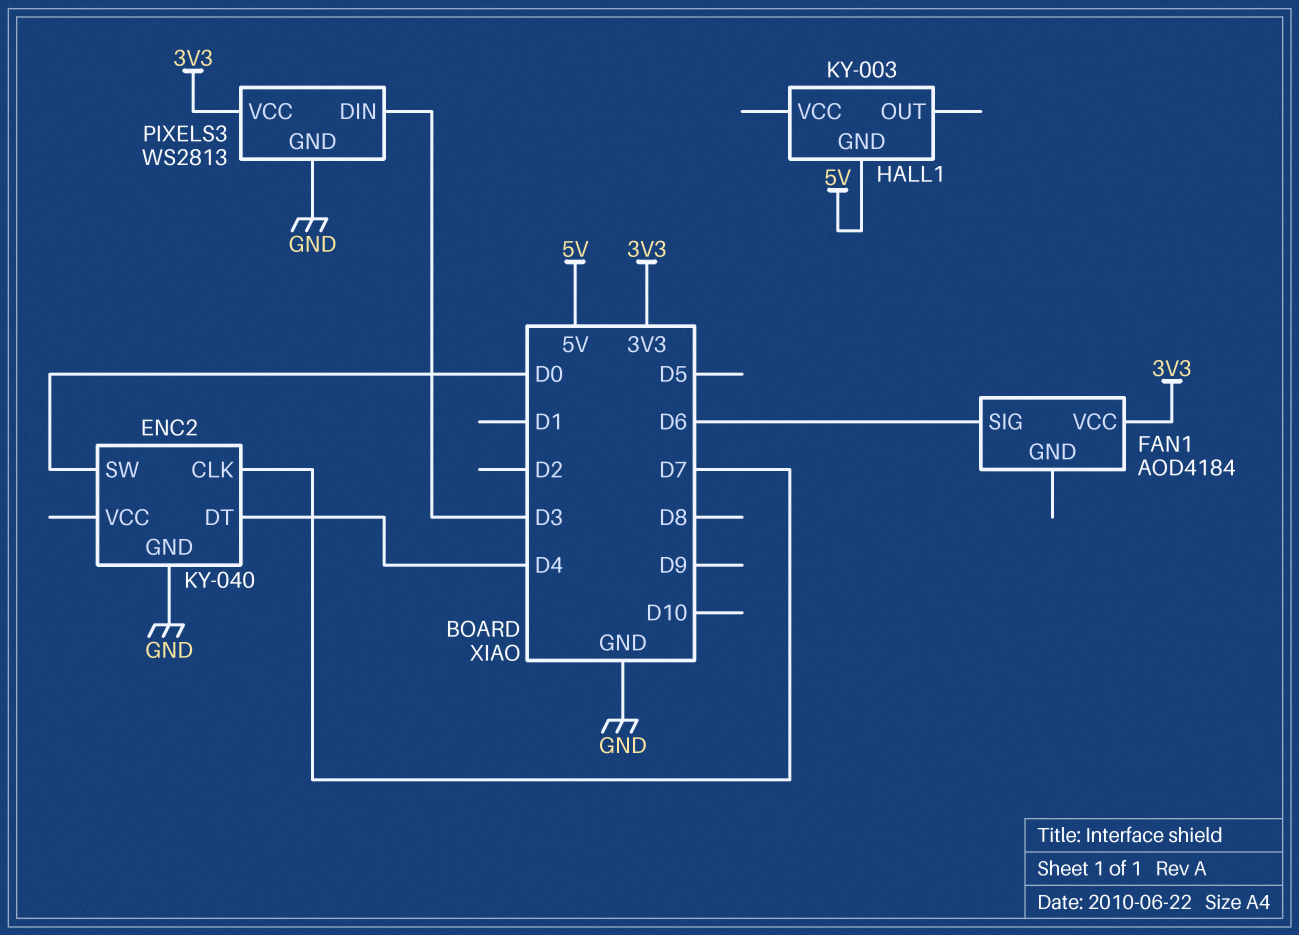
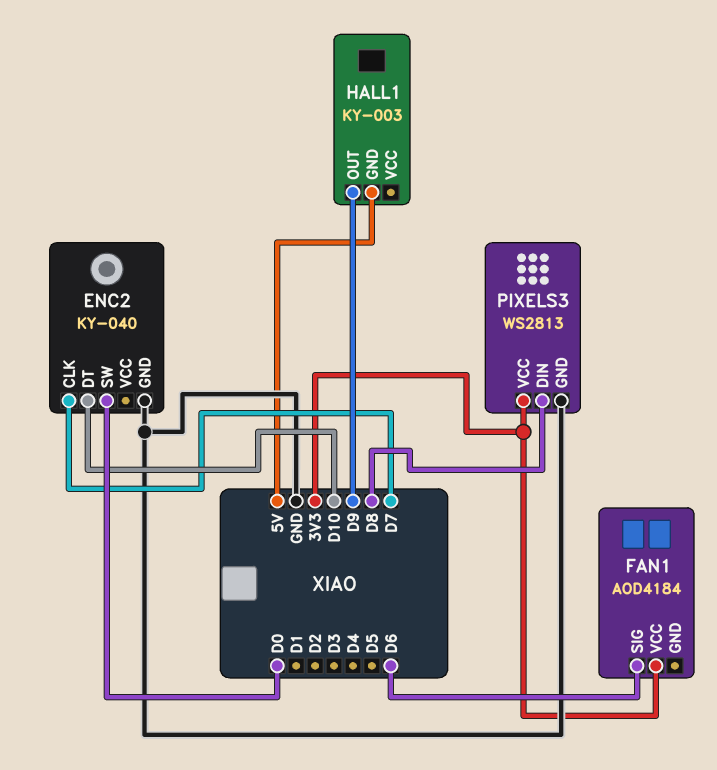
ENC2 pin DT: D4 -> D10
HALL1 pin OUT: none -> D9
PIXELS3 pin DIN: D3 -> D8

